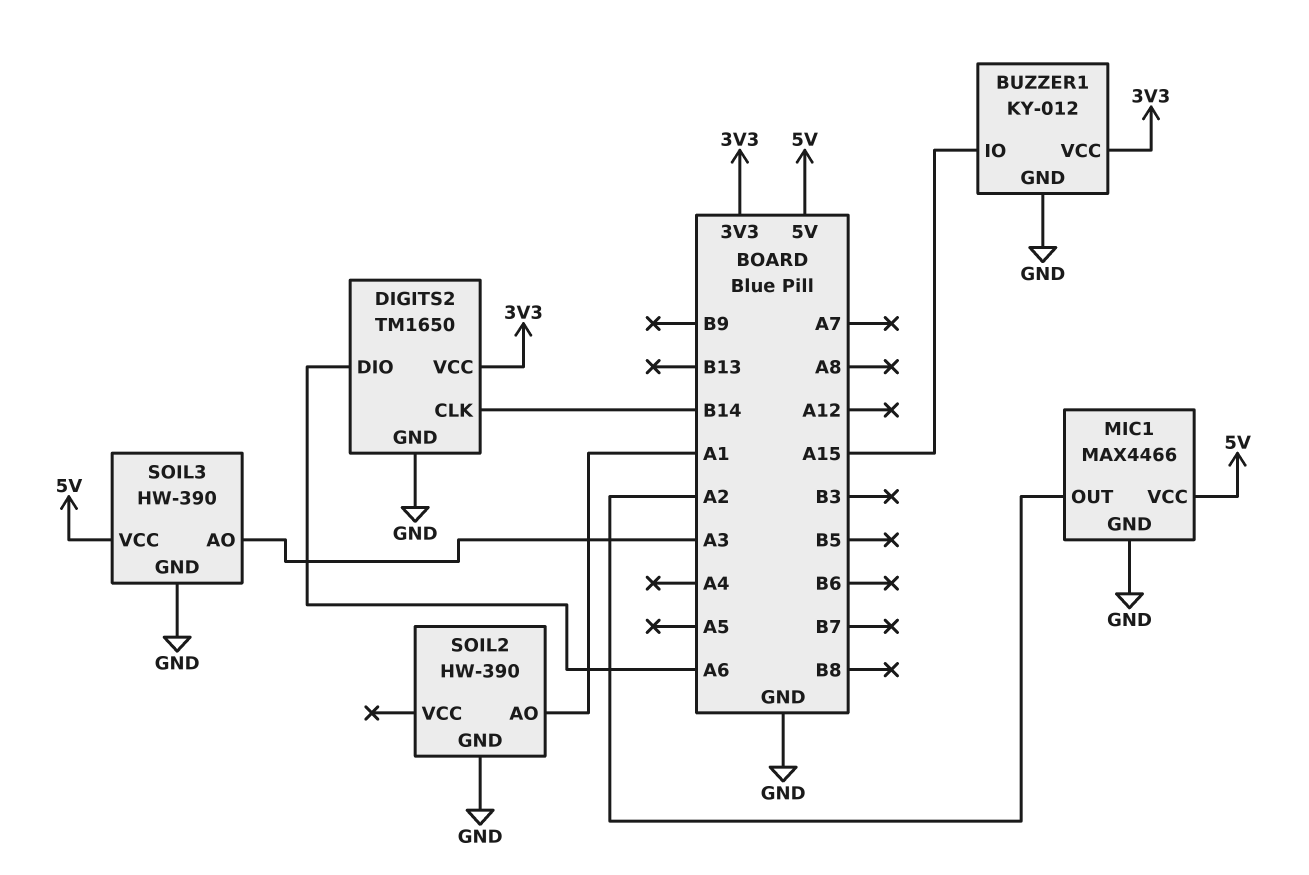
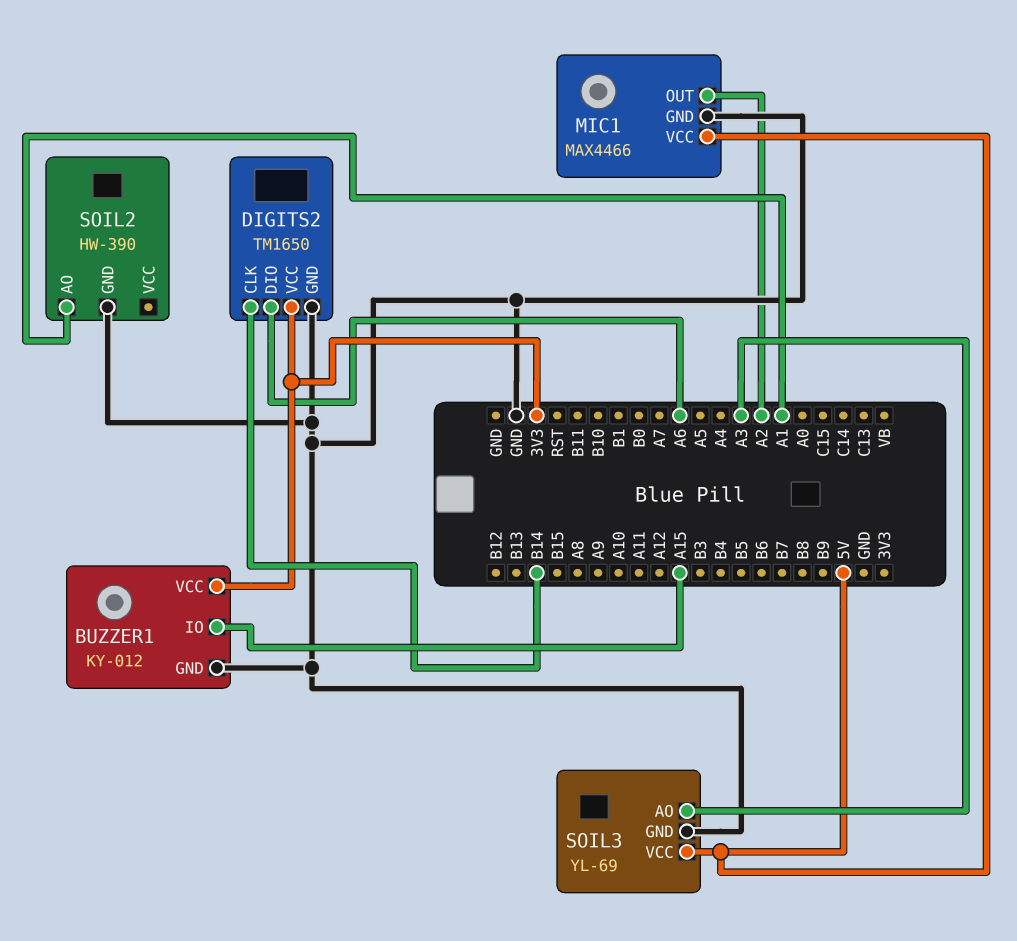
SOIL3: HW-390 -> YL-69

